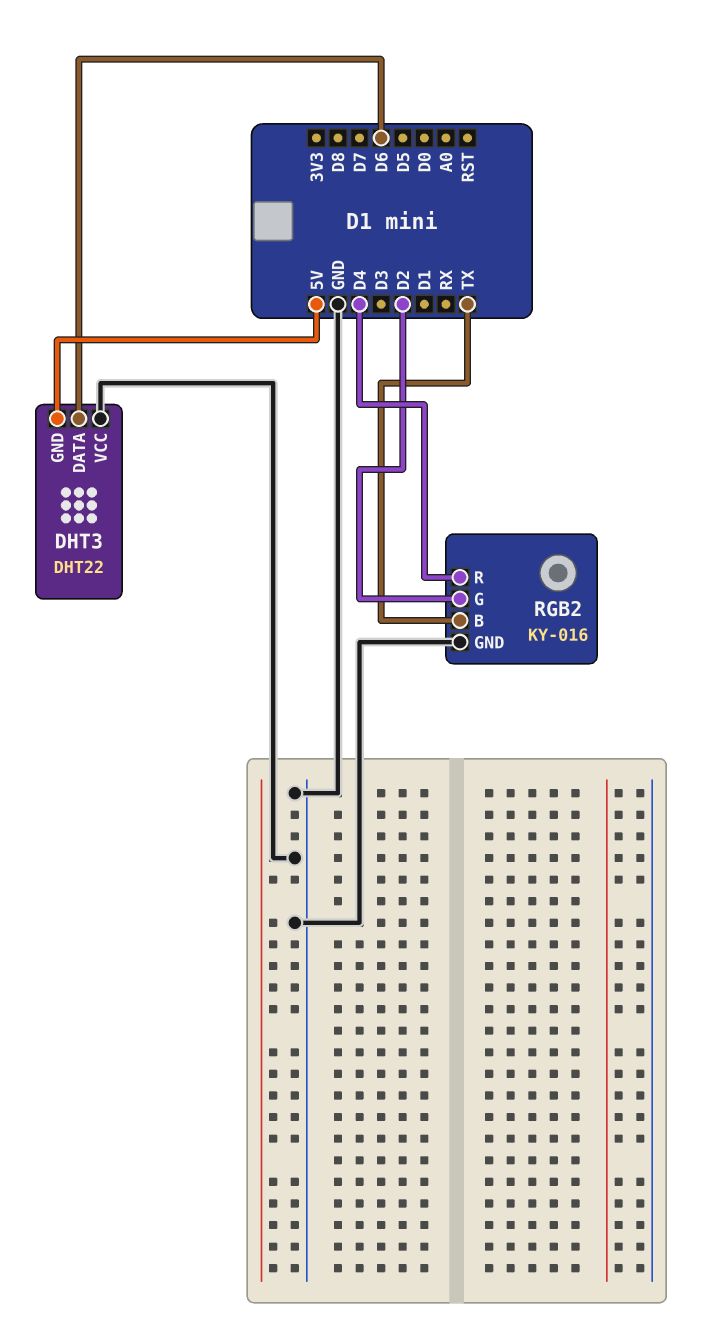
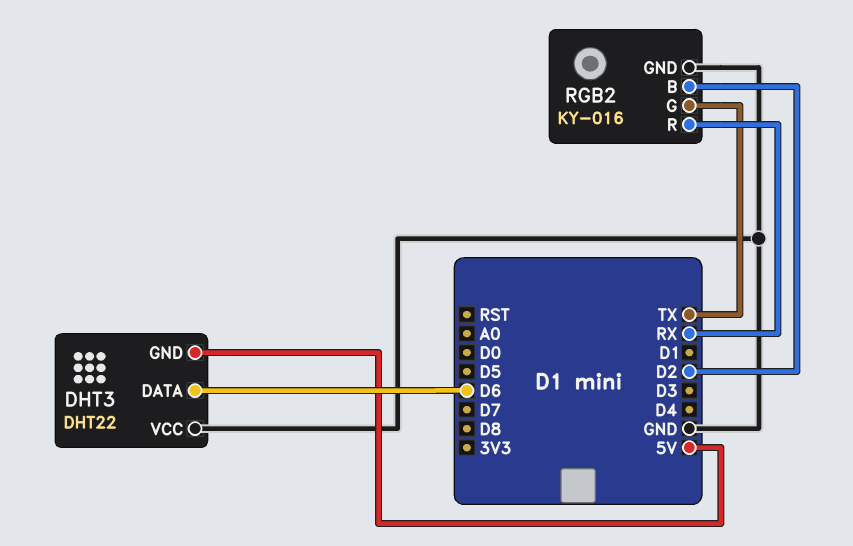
RGB2 pin B: TX -> D2
RGB2 pin G: D2 -> TX
RGB2 pin R: D4 -> RX

